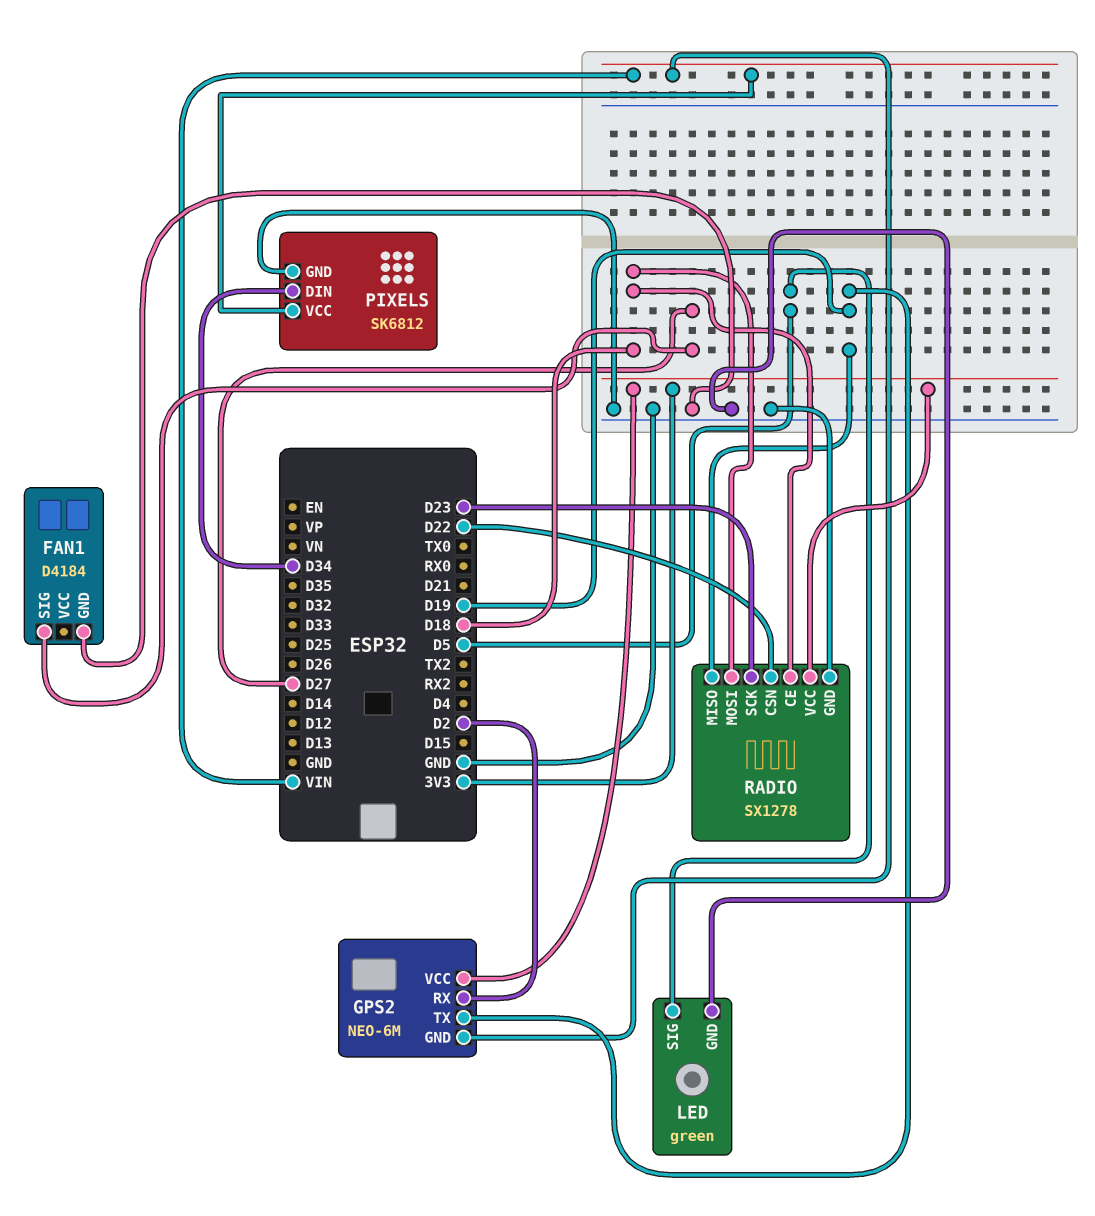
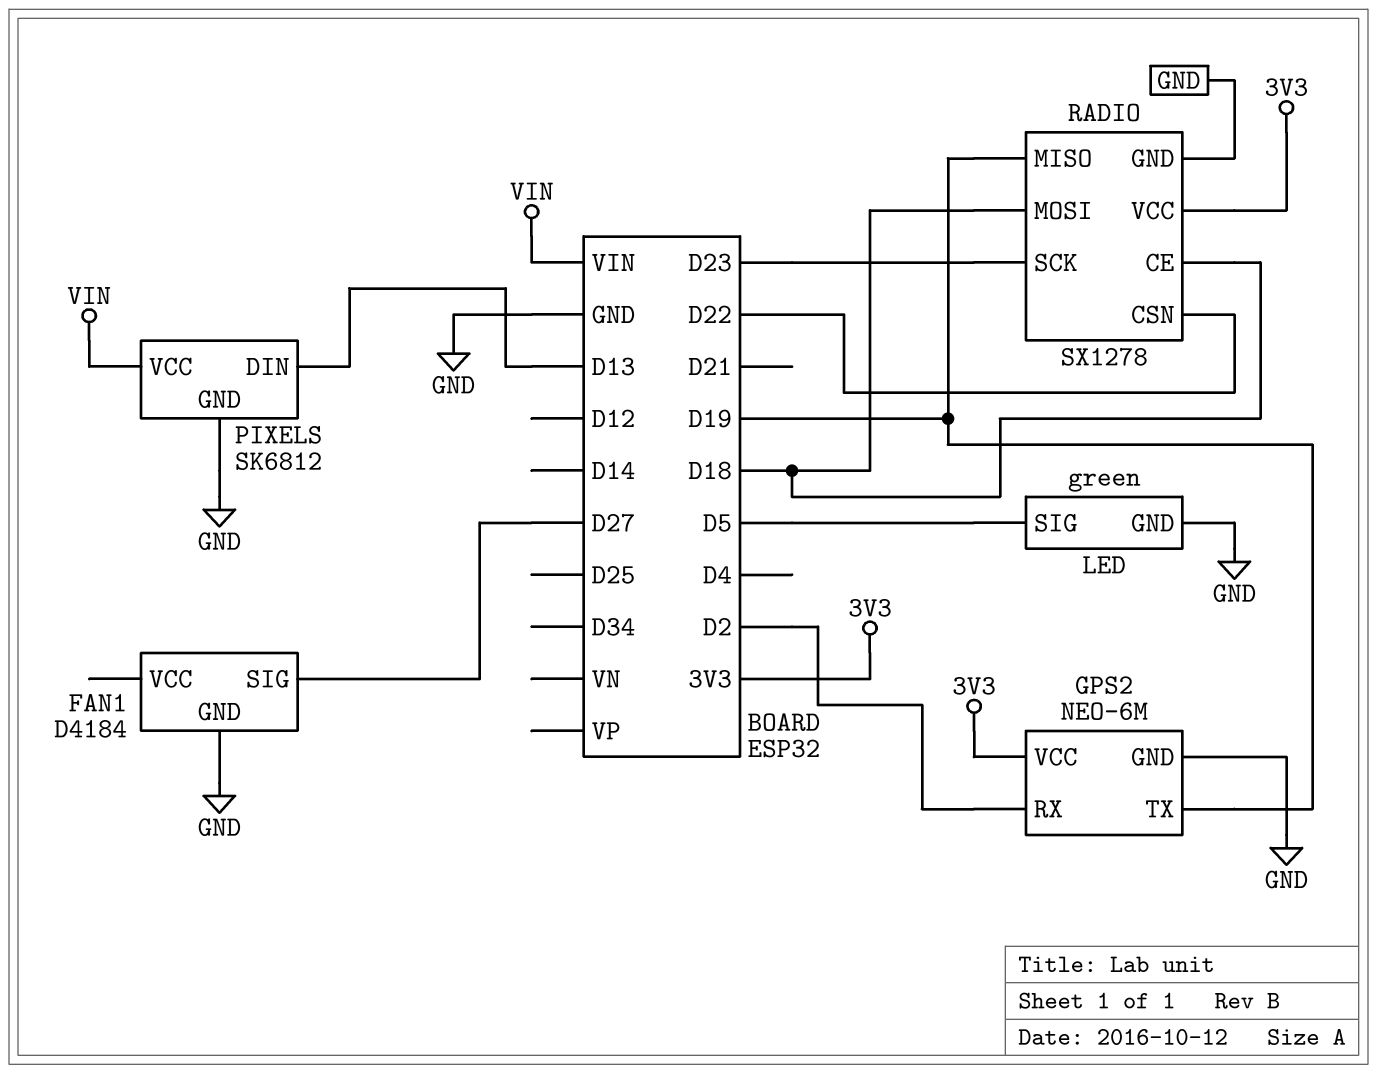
GPS2 pin GND: VIN -> GND
PIXELS pin DIN: D34 -> D13

